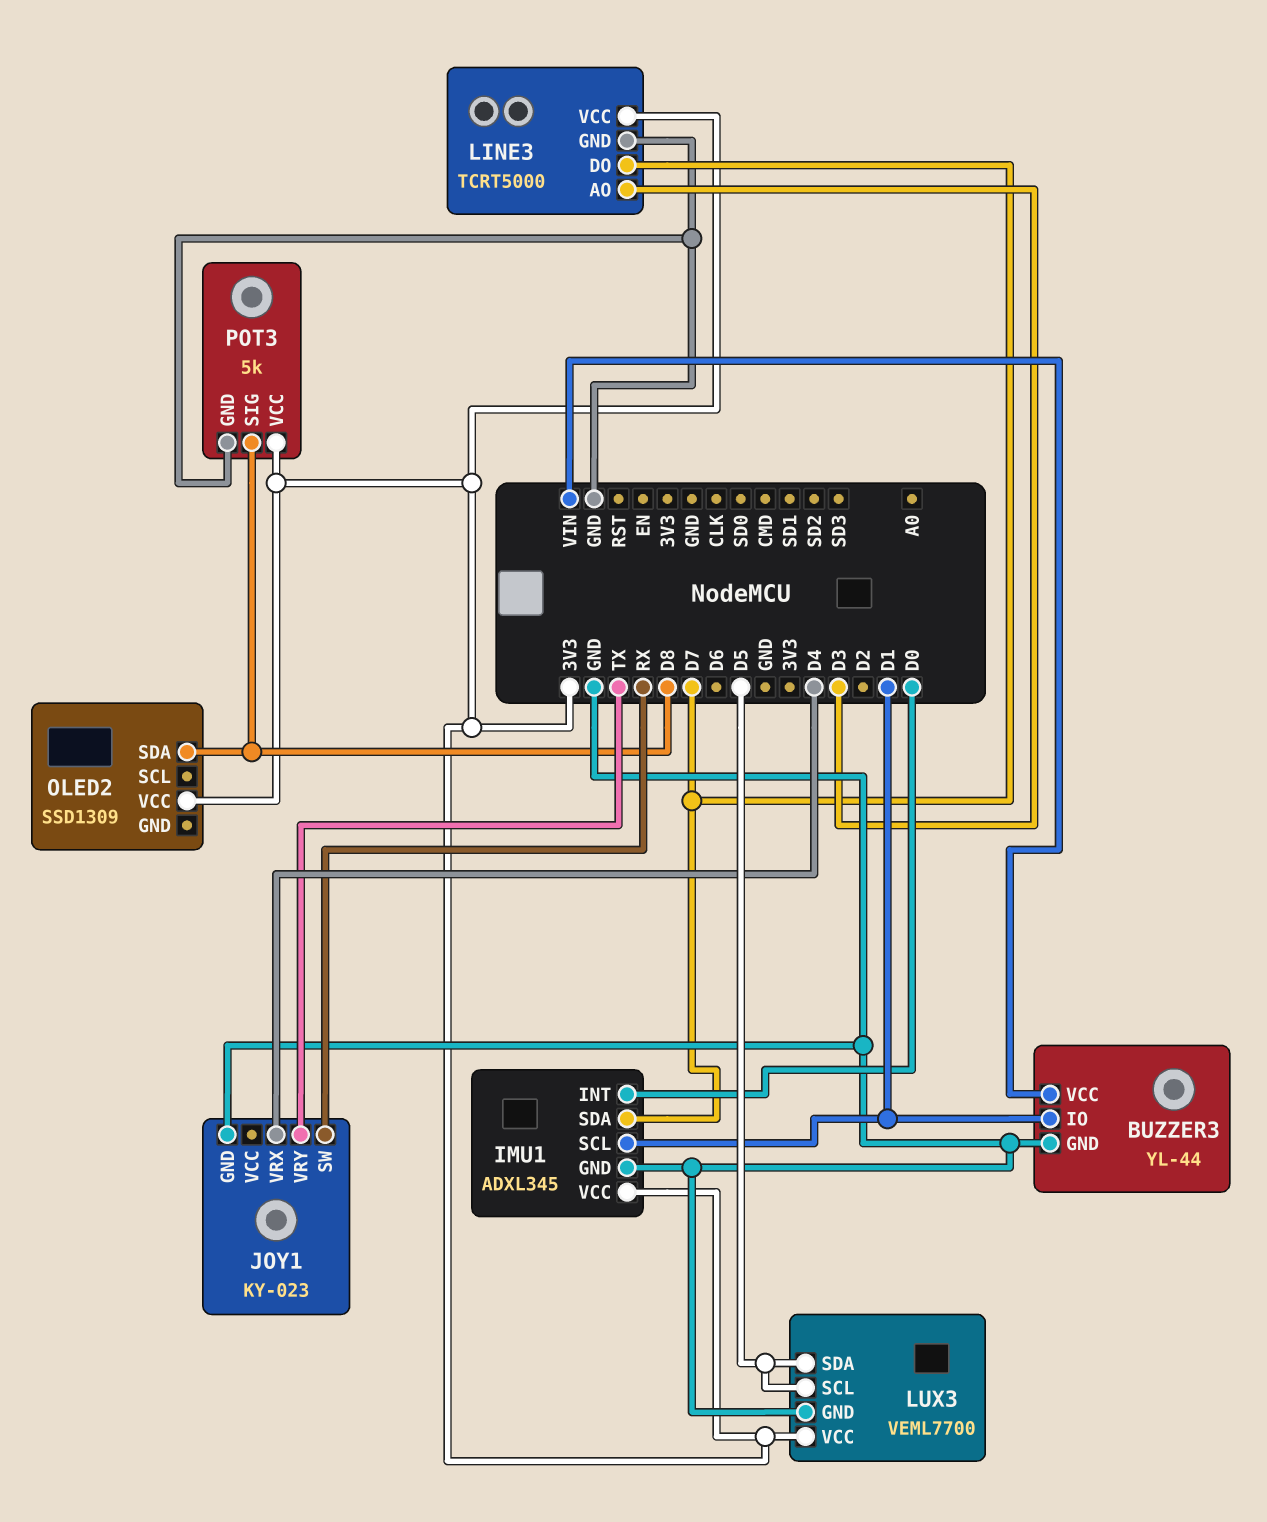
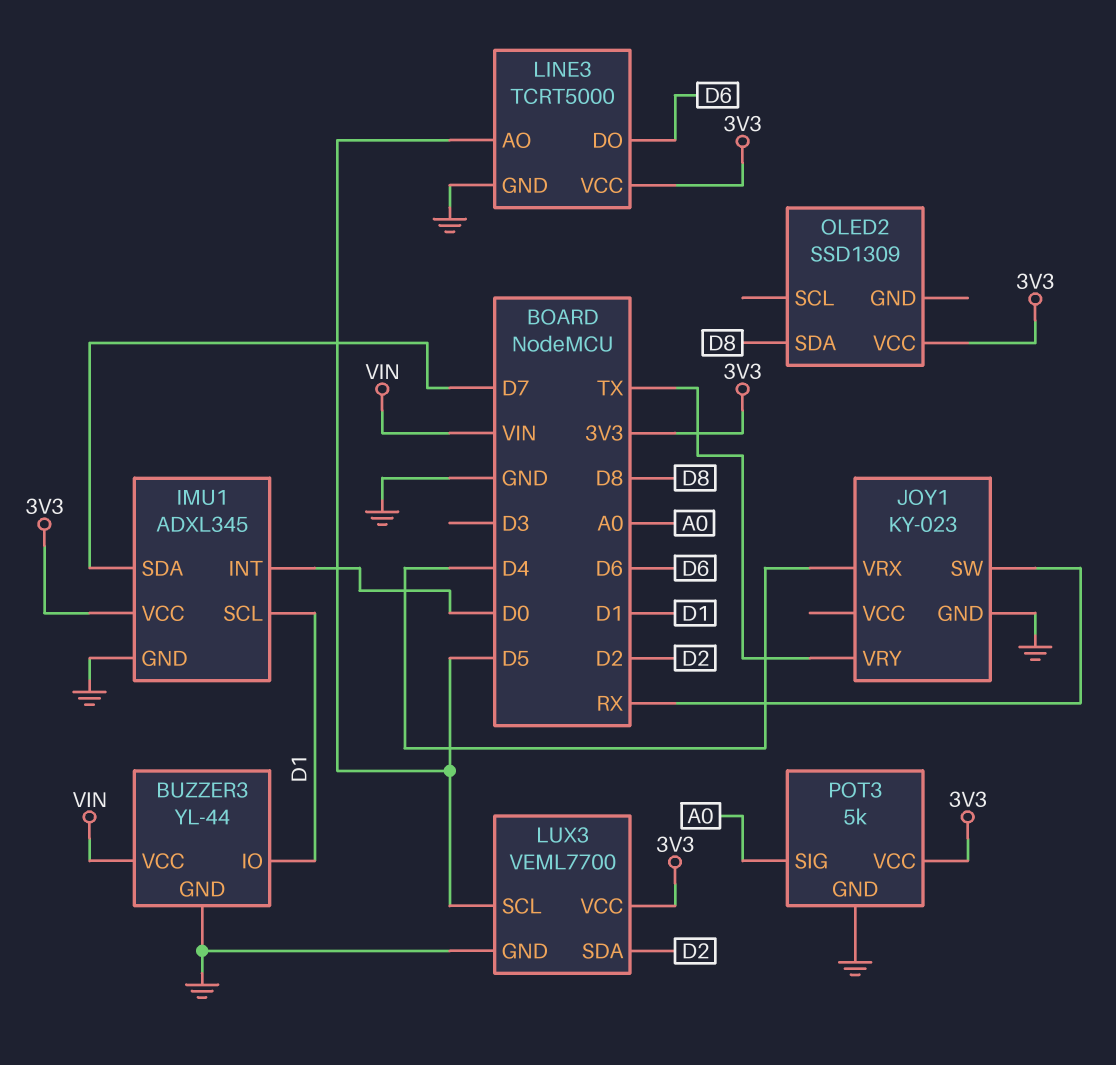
LINE3 pin AO: D3 -> D5
LINE3 pin DO: D7 -> D6
LUX3 pin SDA: D5 -> D2
POT3 pin SIG: D8 -> A0

